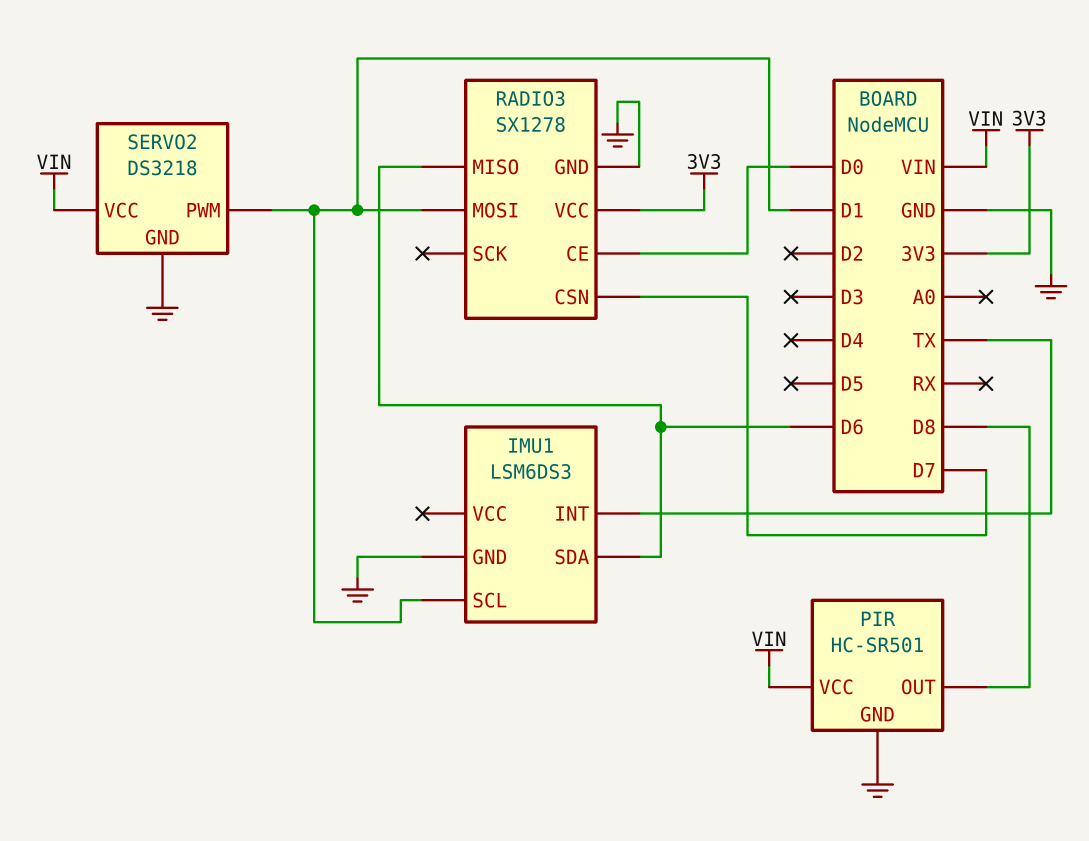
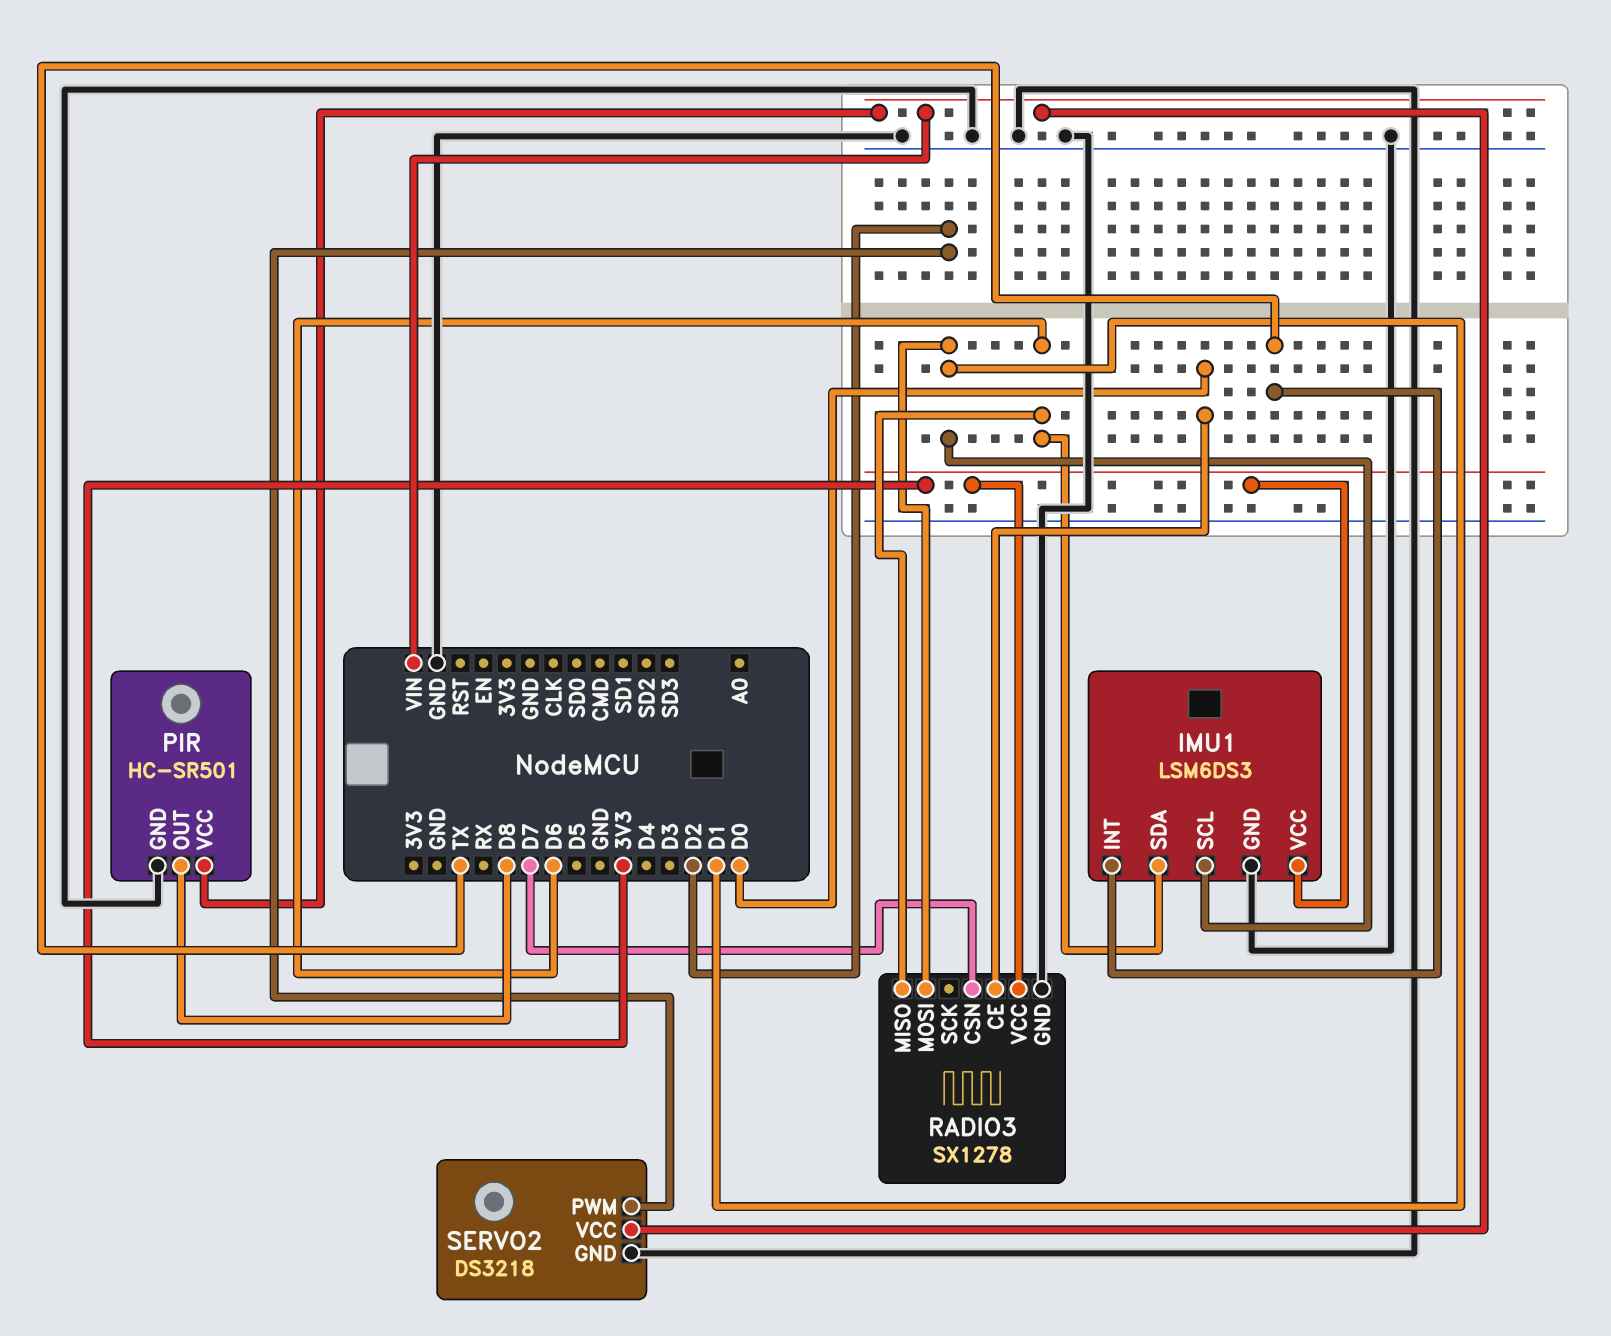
IMU1 pin VCC: none -> 3V3
SERVO2 pin PWM: D1 -> D2

